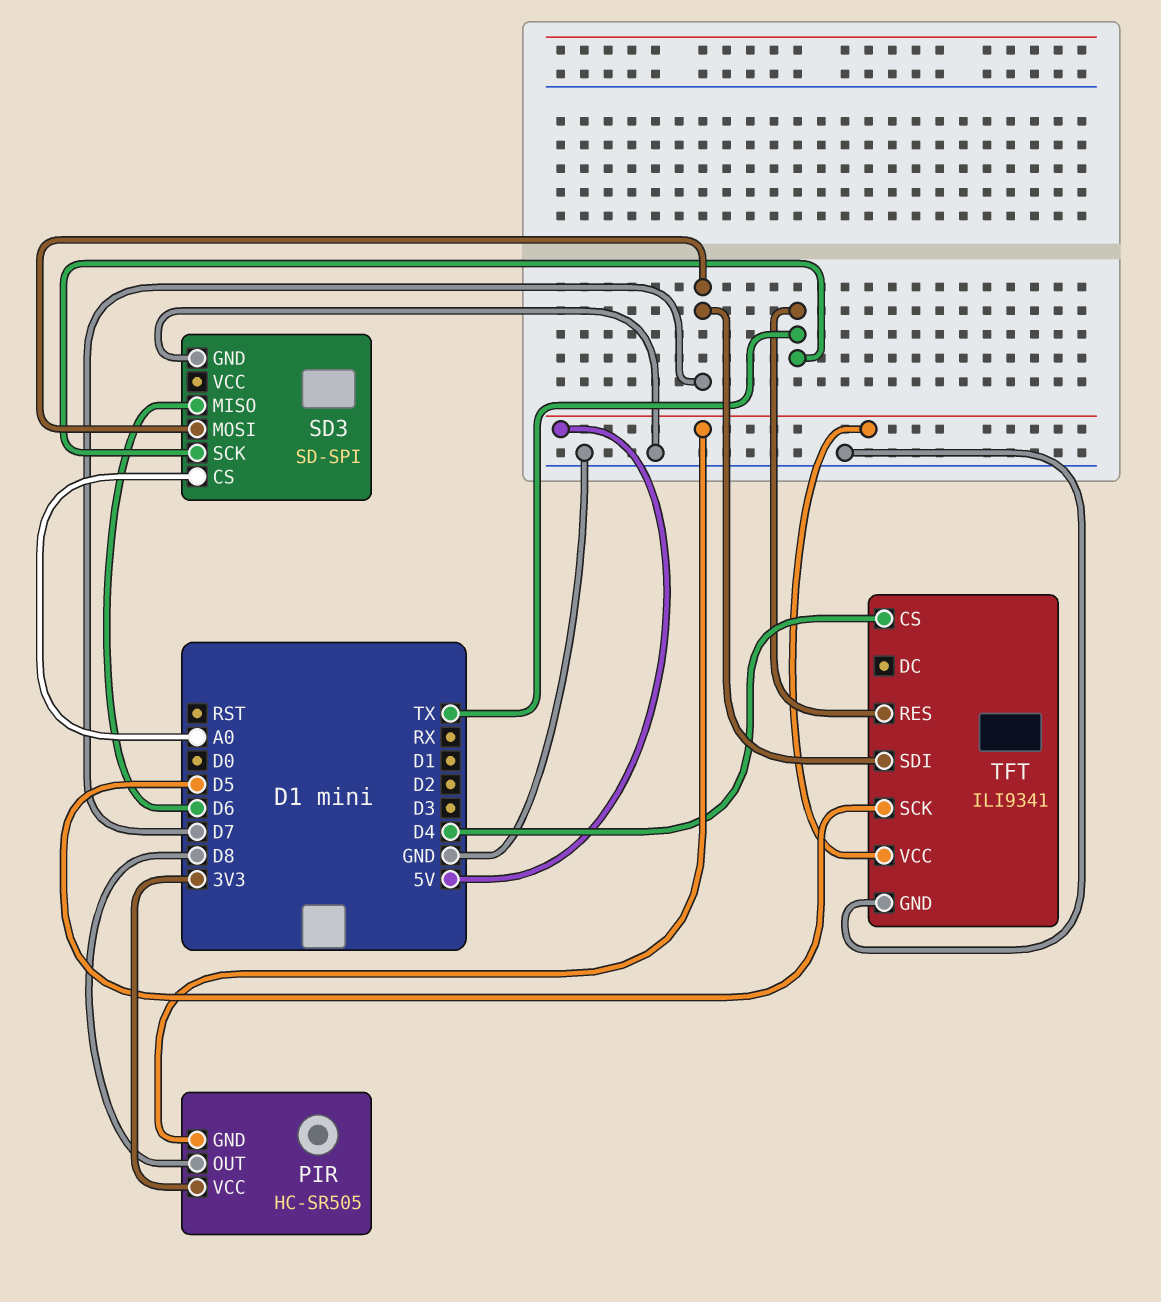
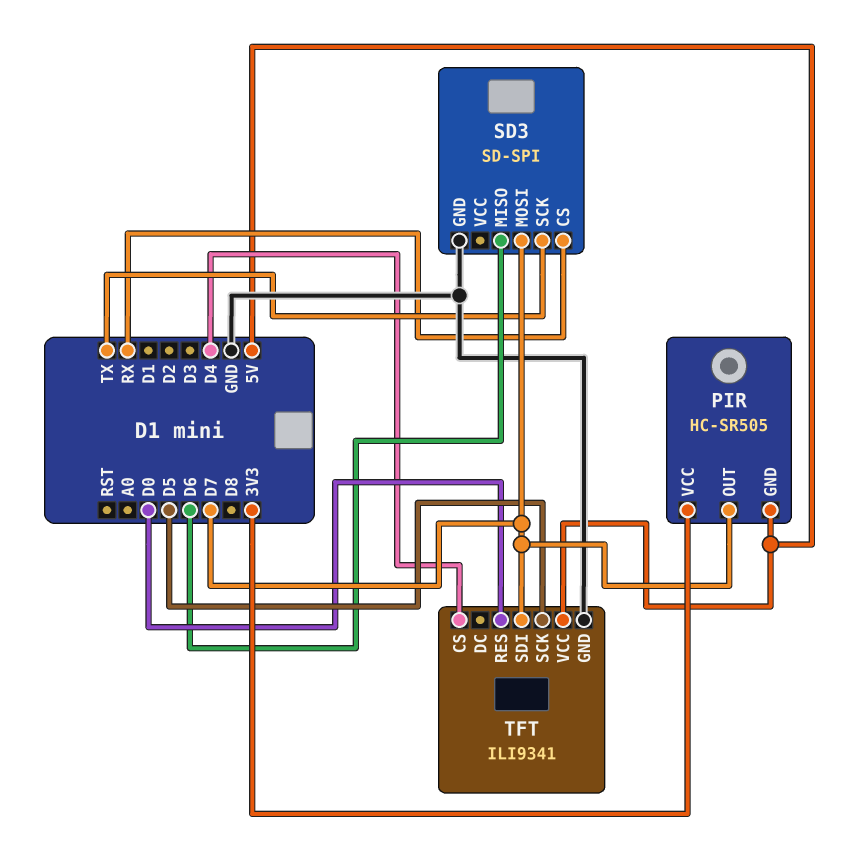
PIR pin OUT: D8 -> D7
SD3 pin CS: A0 -> RX
TFT pin RES: TX -> D0

